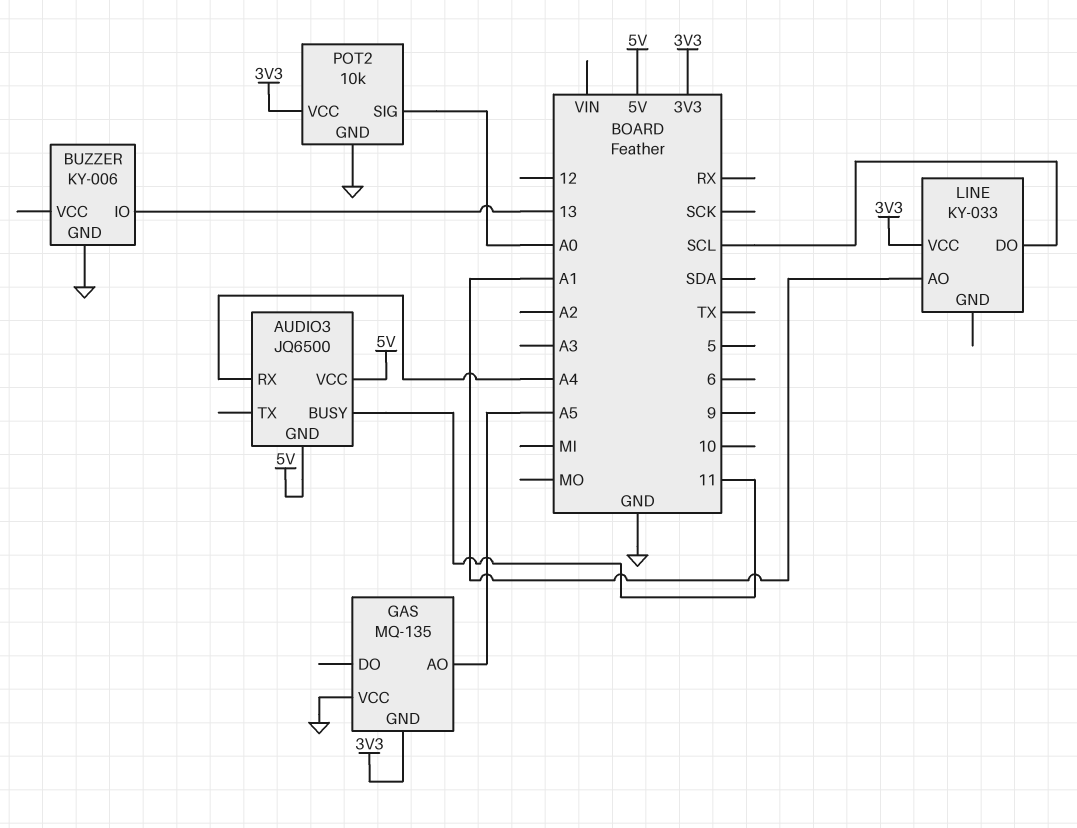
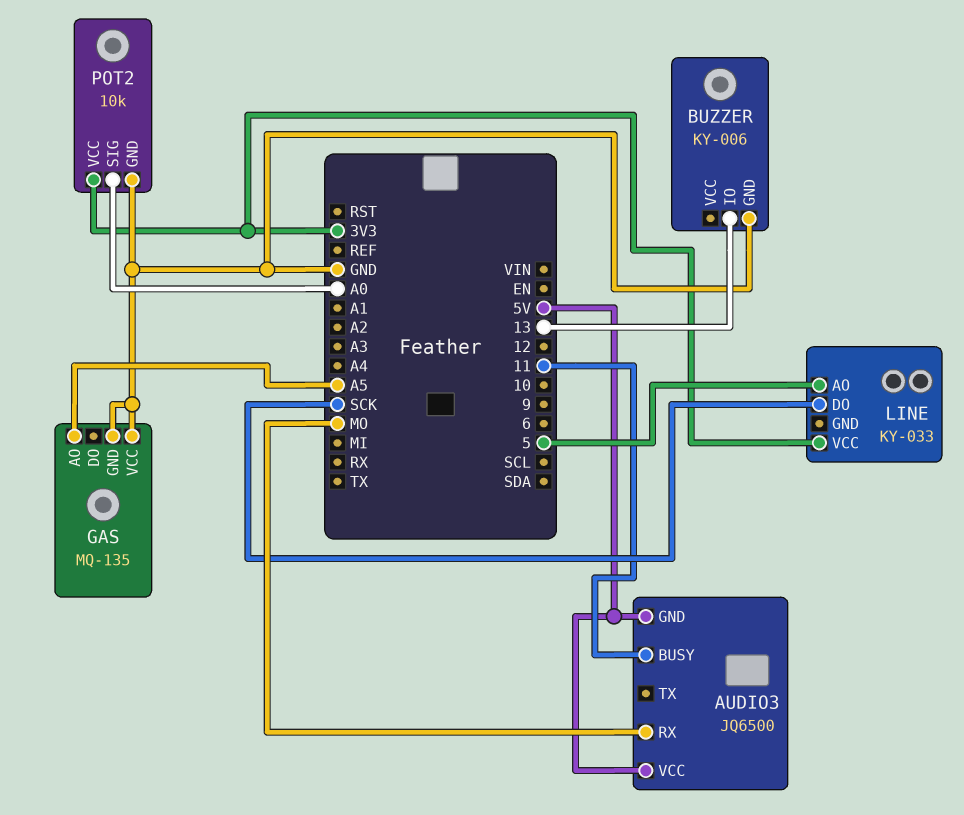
AUDIO3 pin RX: A4 -> MO
GAS pin GND: 3V3 -> GND
LINE pin AO: A1 -> 5
LINE pin DO: SCL -> SCK

